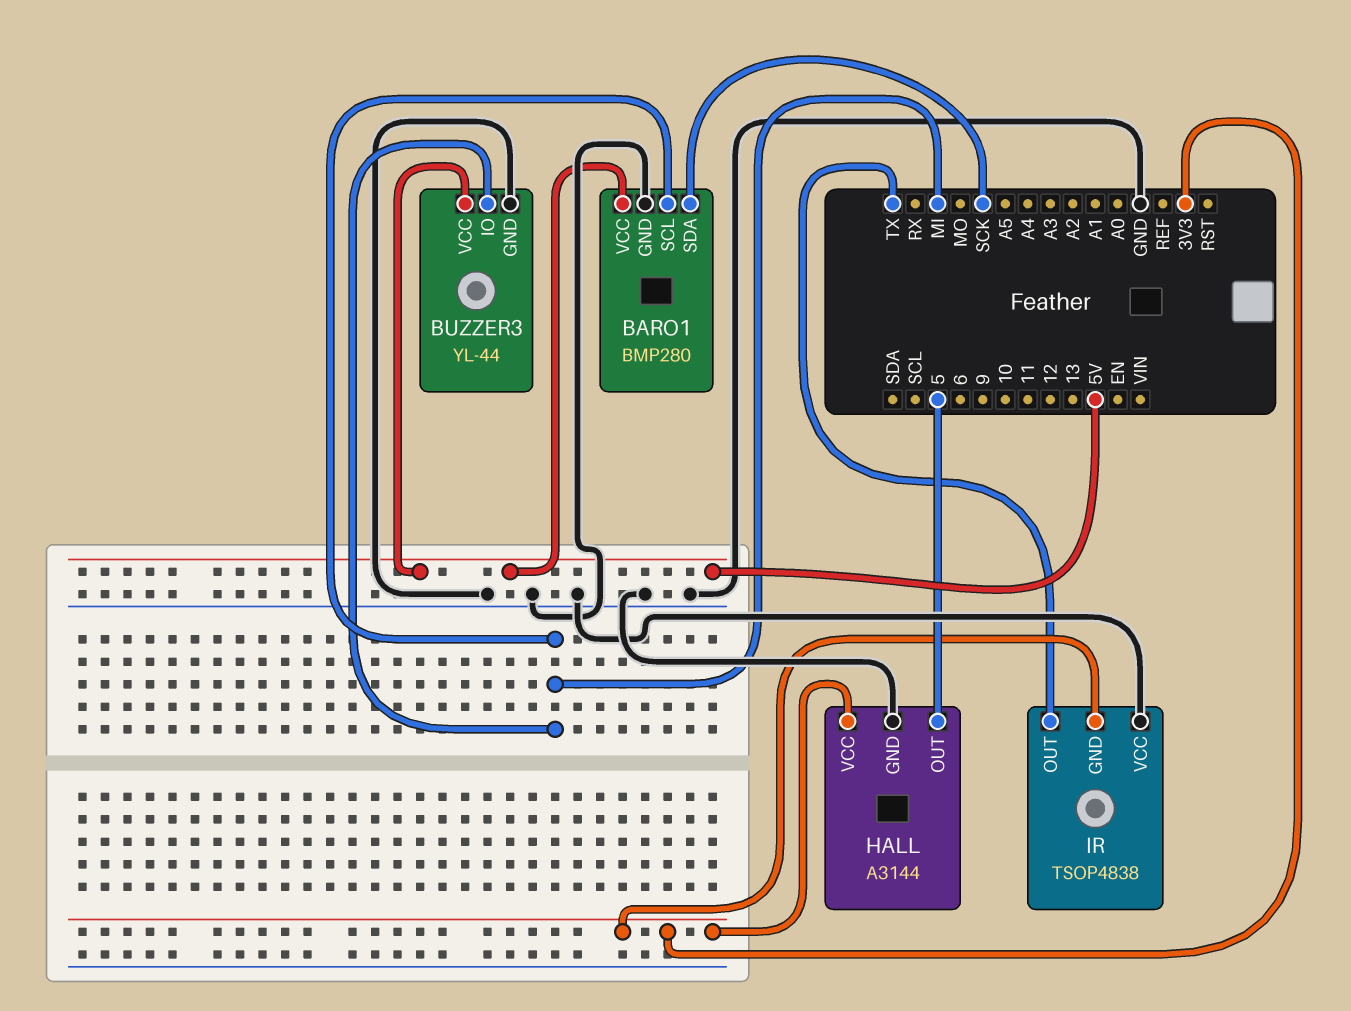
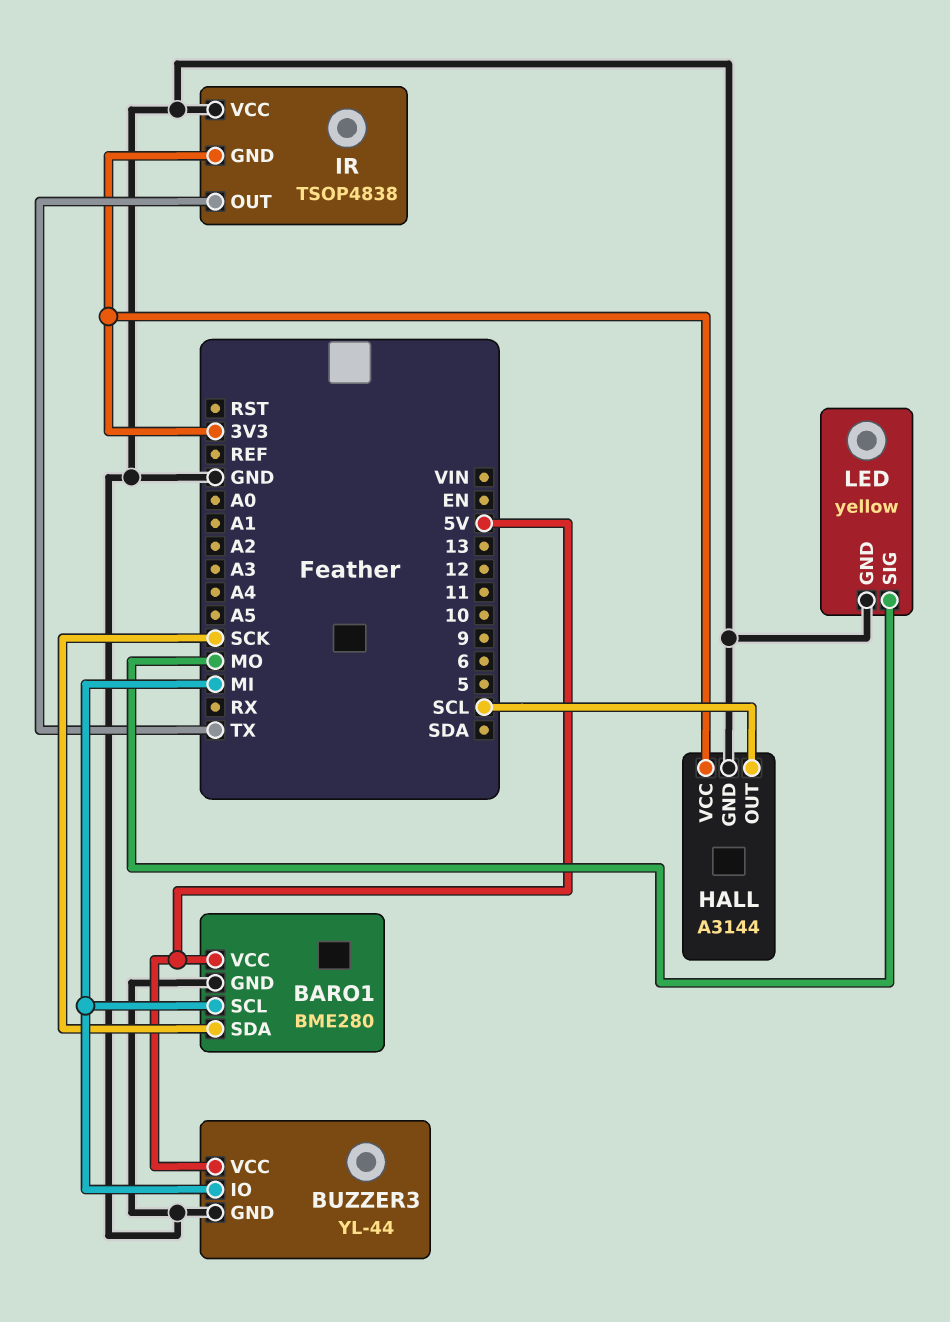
BARO1: BMP280 -> BME280
HALL pin OUT: 5 -> SCL
LED: none -> yellow
LED pin GND: none -> GND
LED pin SIG: none -> MO

